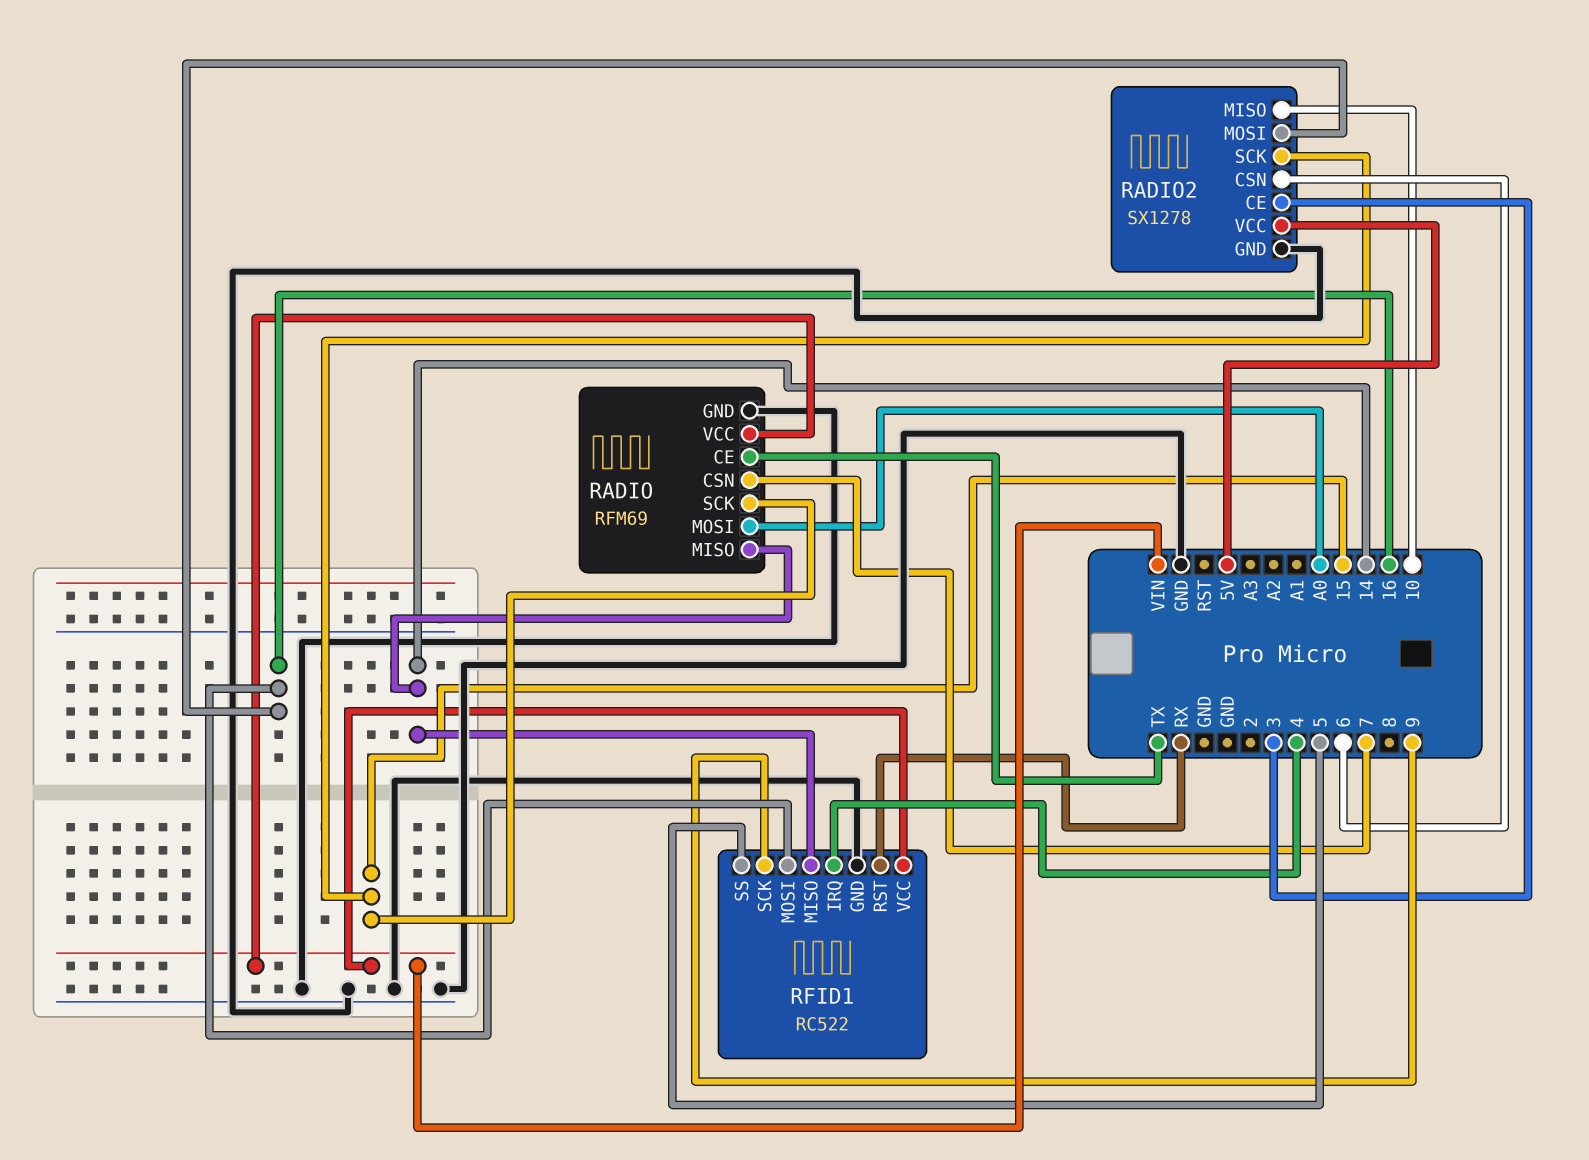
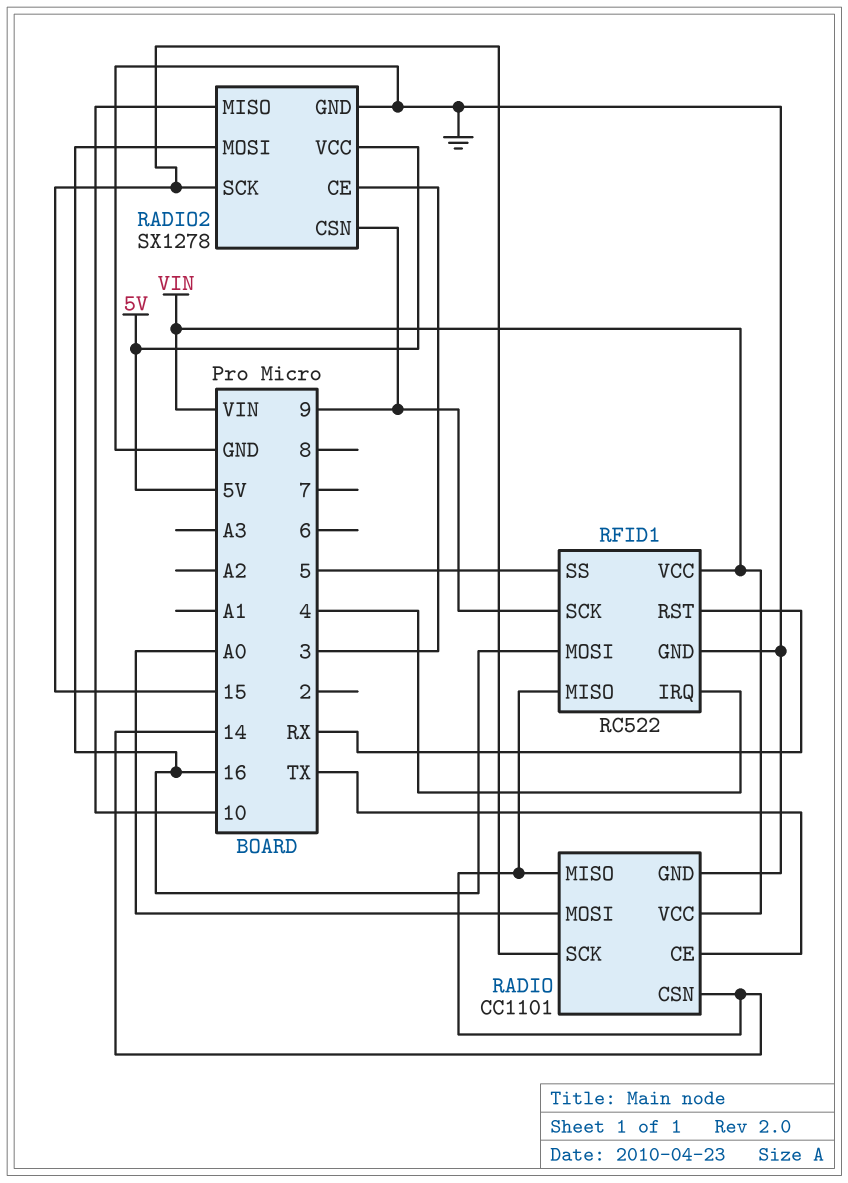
RADIO: RFM69 -> CC1101
RADIO pin CSN: 7 -> 14
RADIO2 pin CSN: 6 -> 9

